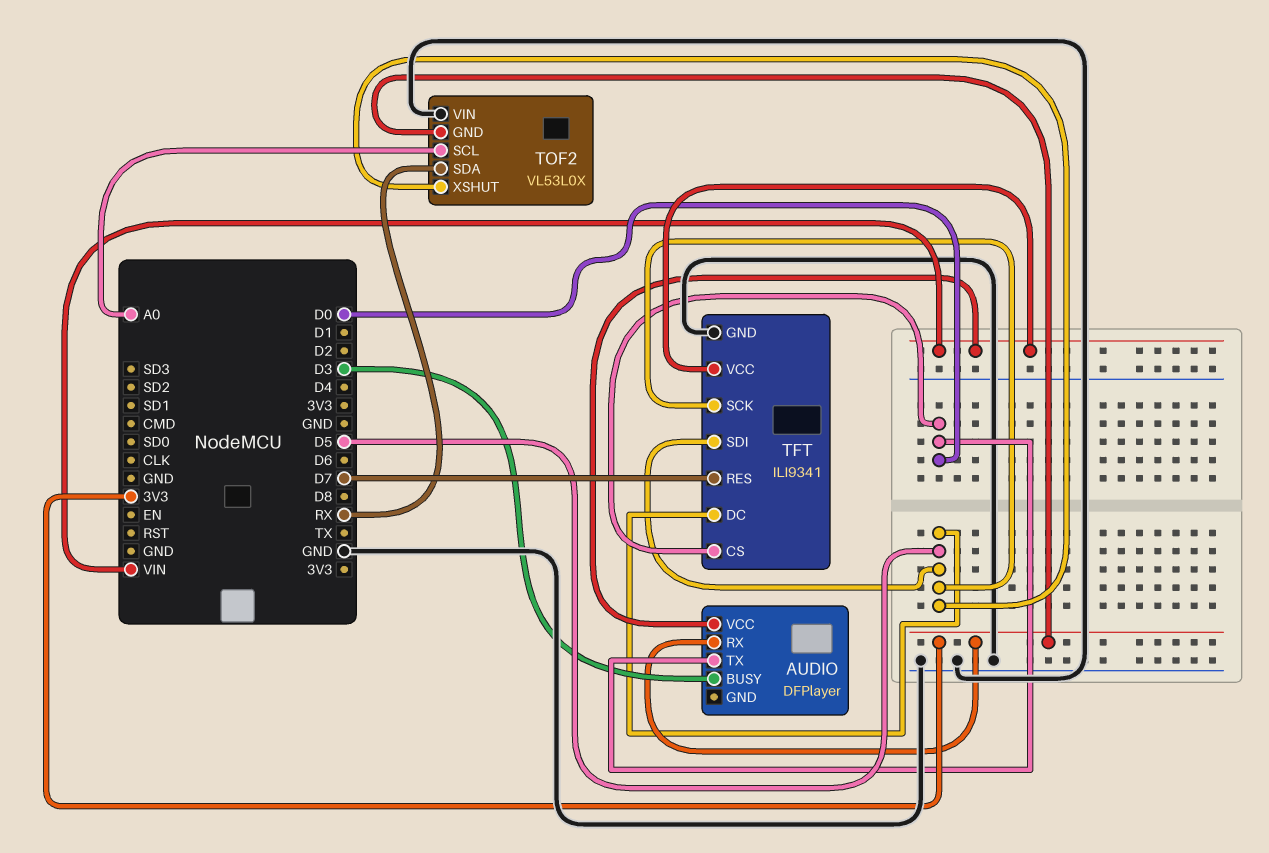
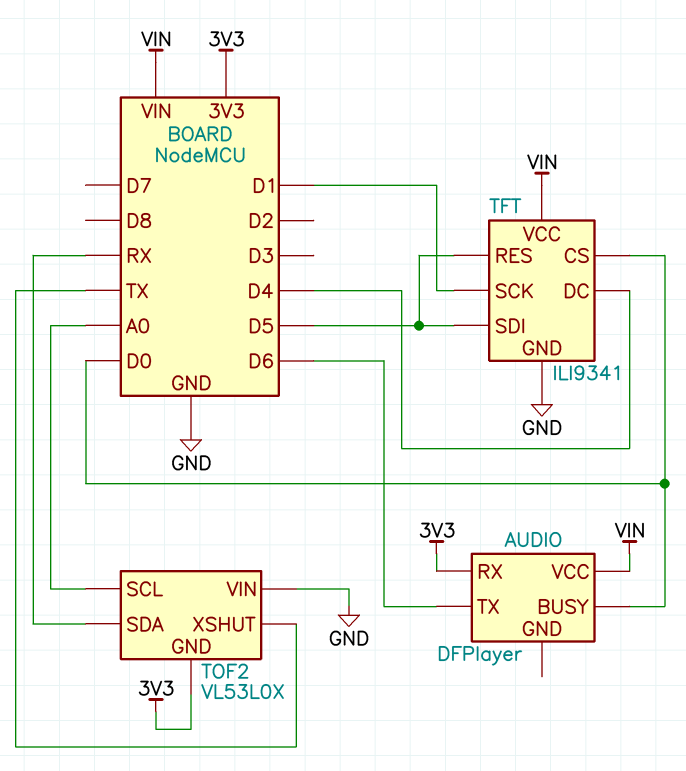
AUDIO pin BUSY: D3 -> D0
AUDIO pin TX: D0 -> D6
TFT pin DC: D5 -> D4
TFT pin RES: D7 -> D5
TFT pin SCK: D5 -> D1
TOF2 pin XSHUT: D5 -> TX

